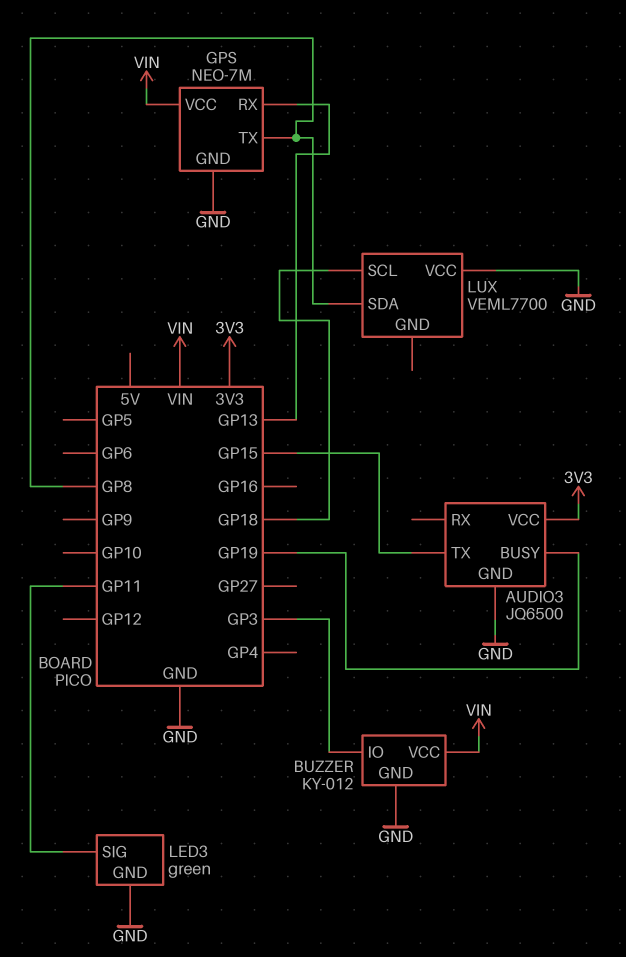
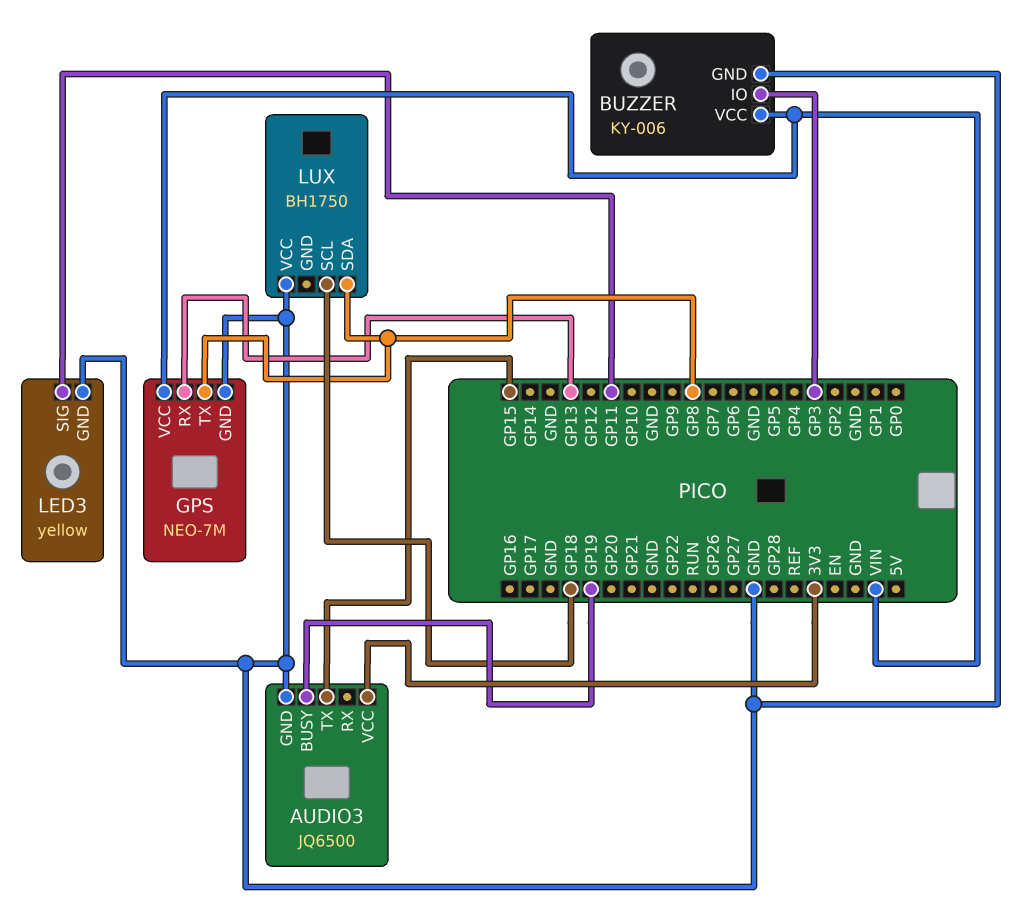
BUZZER: KY-012 -> KY-006
LED3: green -> yellow
LUX: VEML7700 -> BH1750

